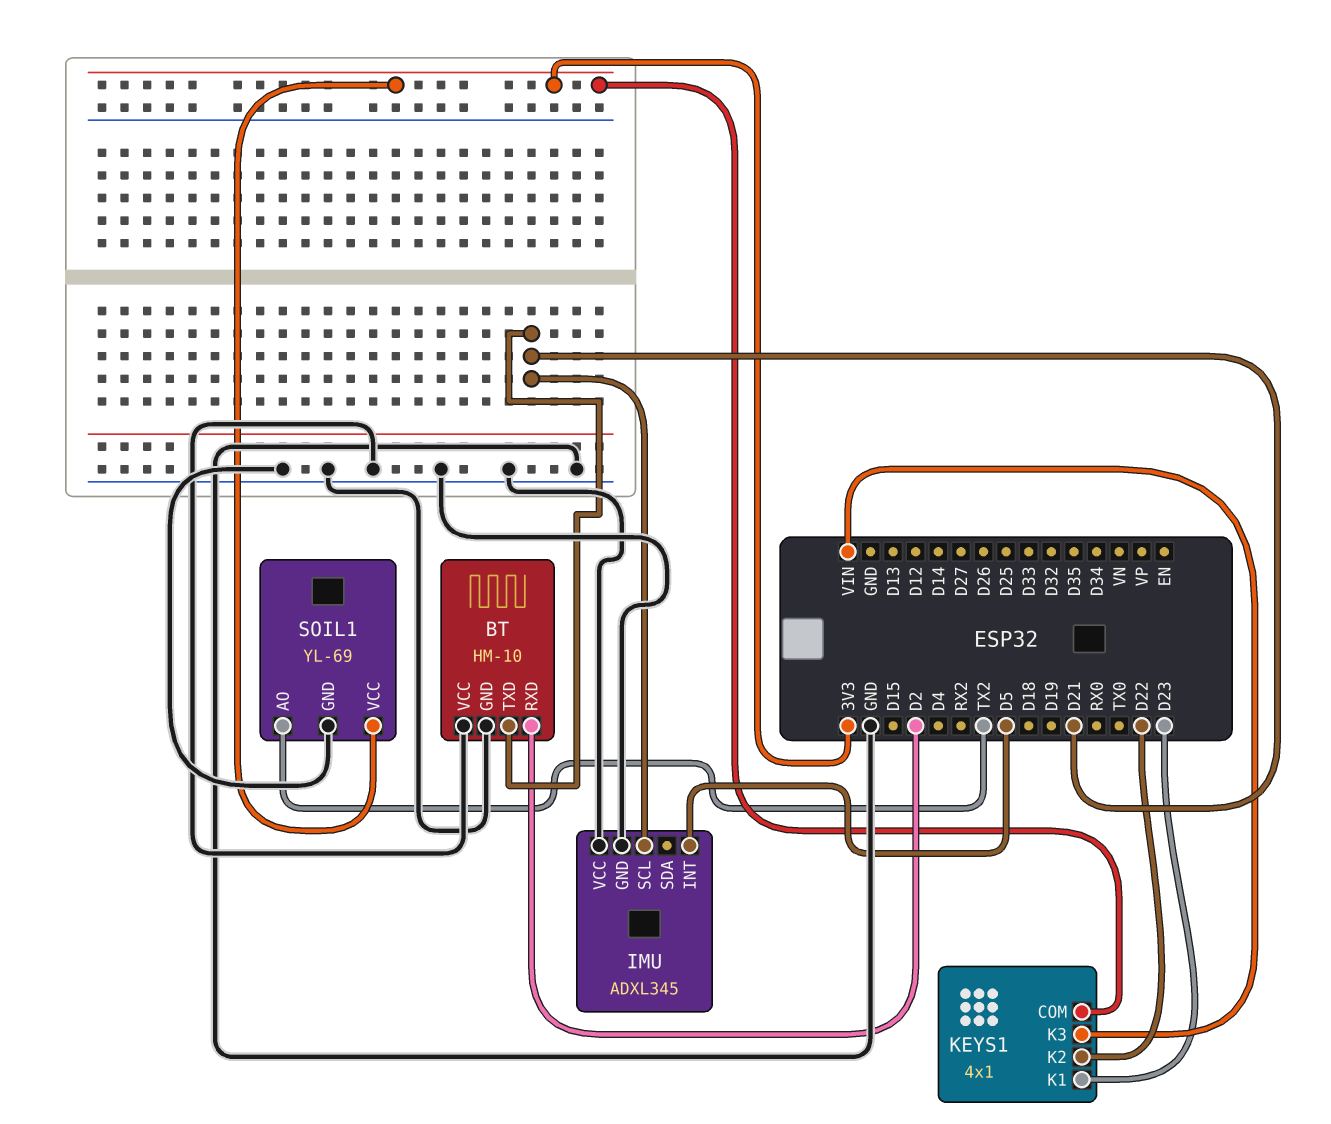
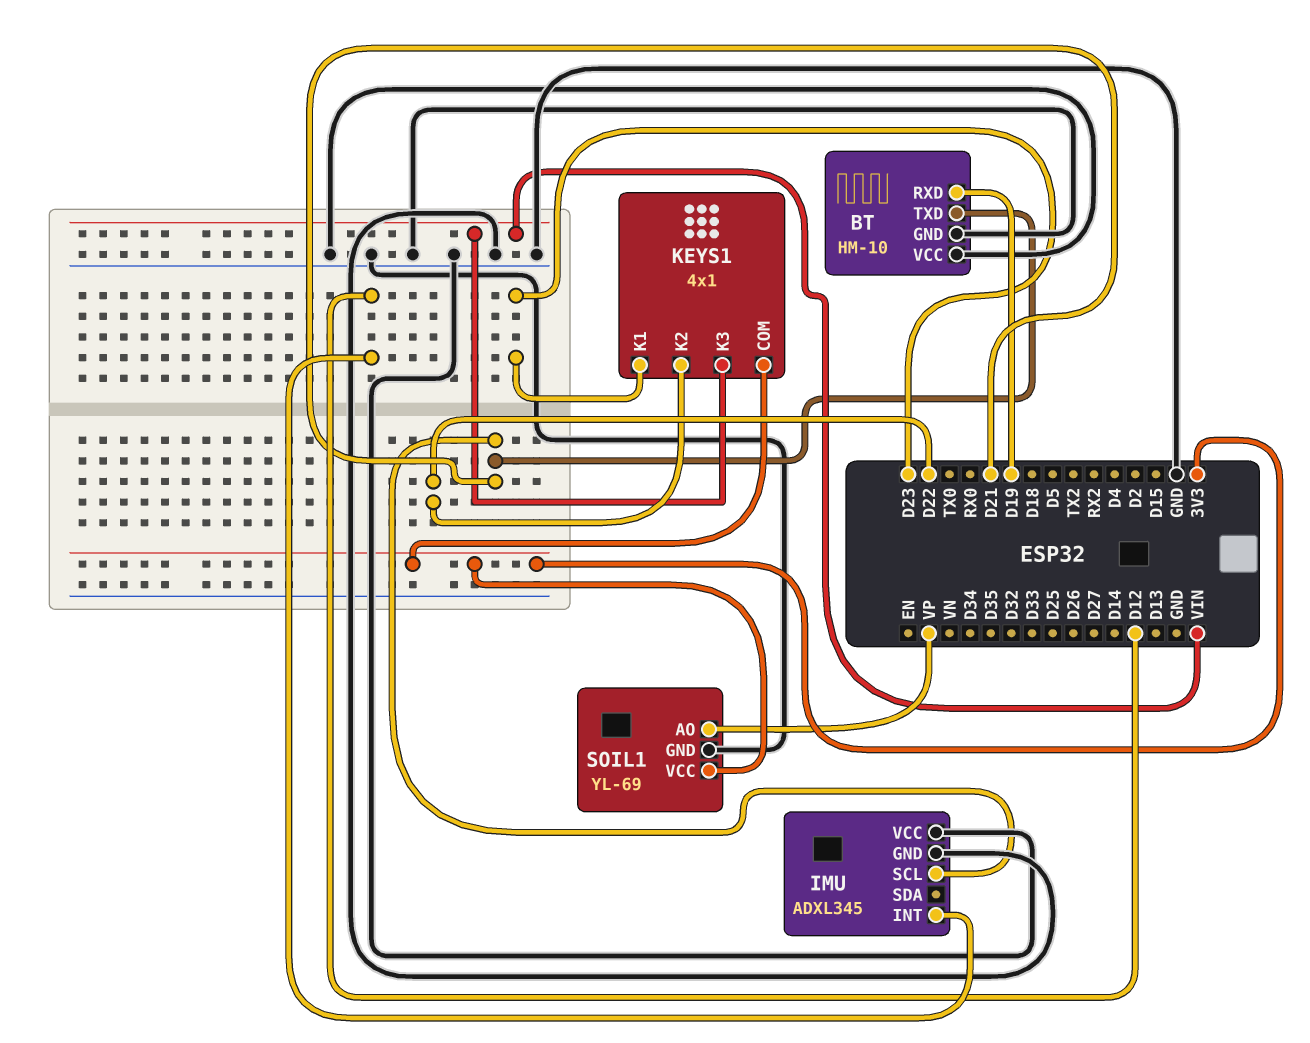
BT pin RXD: D2 -> D19
IMU pin INT: D5 -> D12
SOIL1 pin AO: TX2 -> VP

